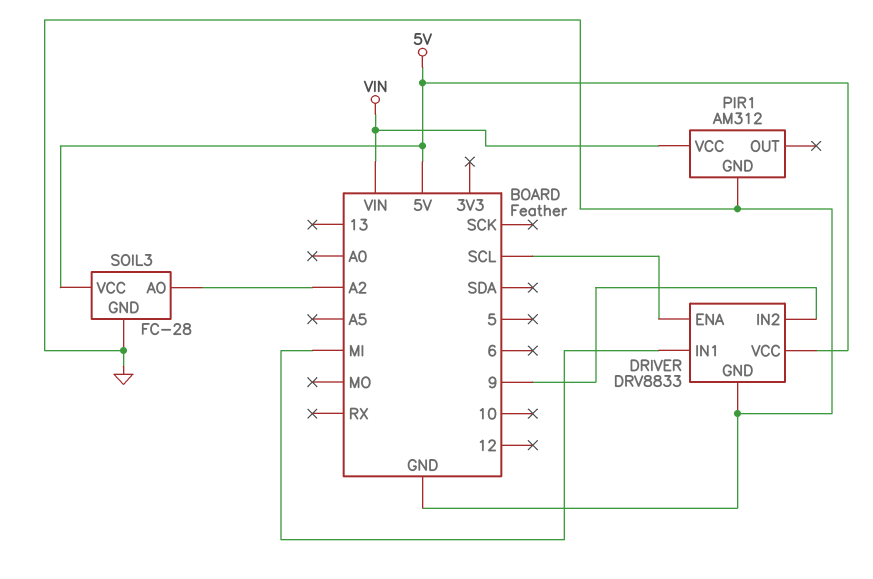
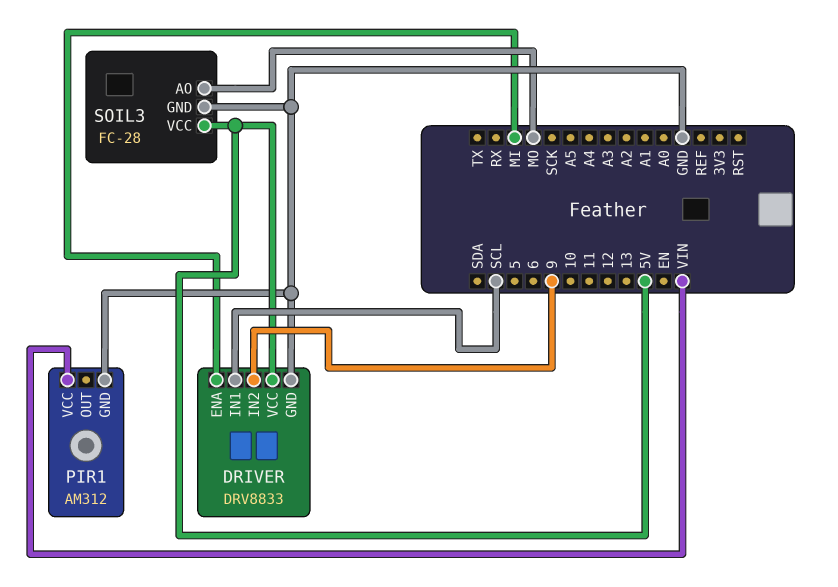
DRIVER pin ENA: SCL -> MI
DRIVER pin IN1: MI -> SCL
SOIL3 pin AO: A2 -> MO

